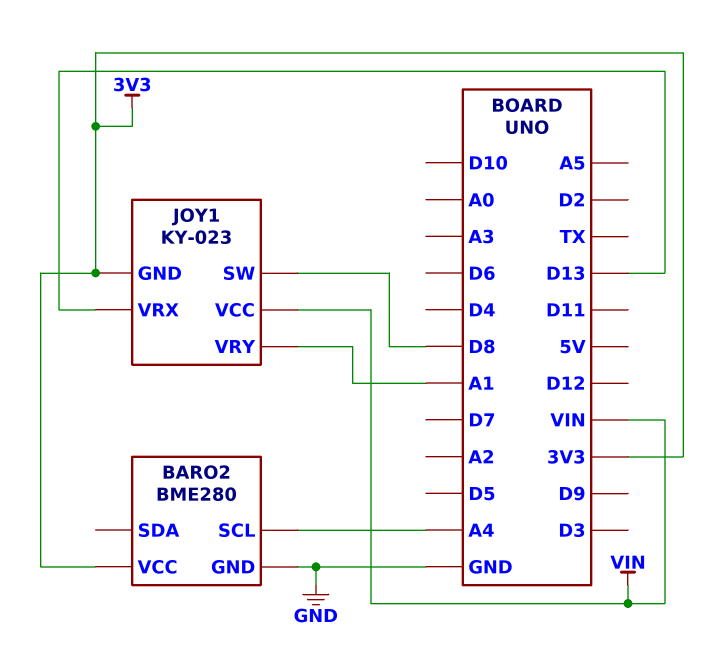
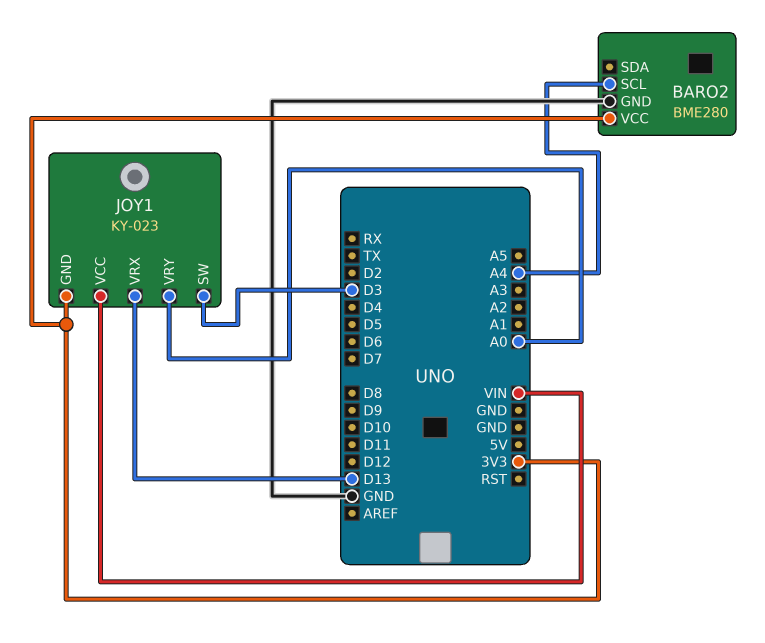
JOY1 pin SW: D8 -> D3
JOY1 pin VRY: A1 -> A0

